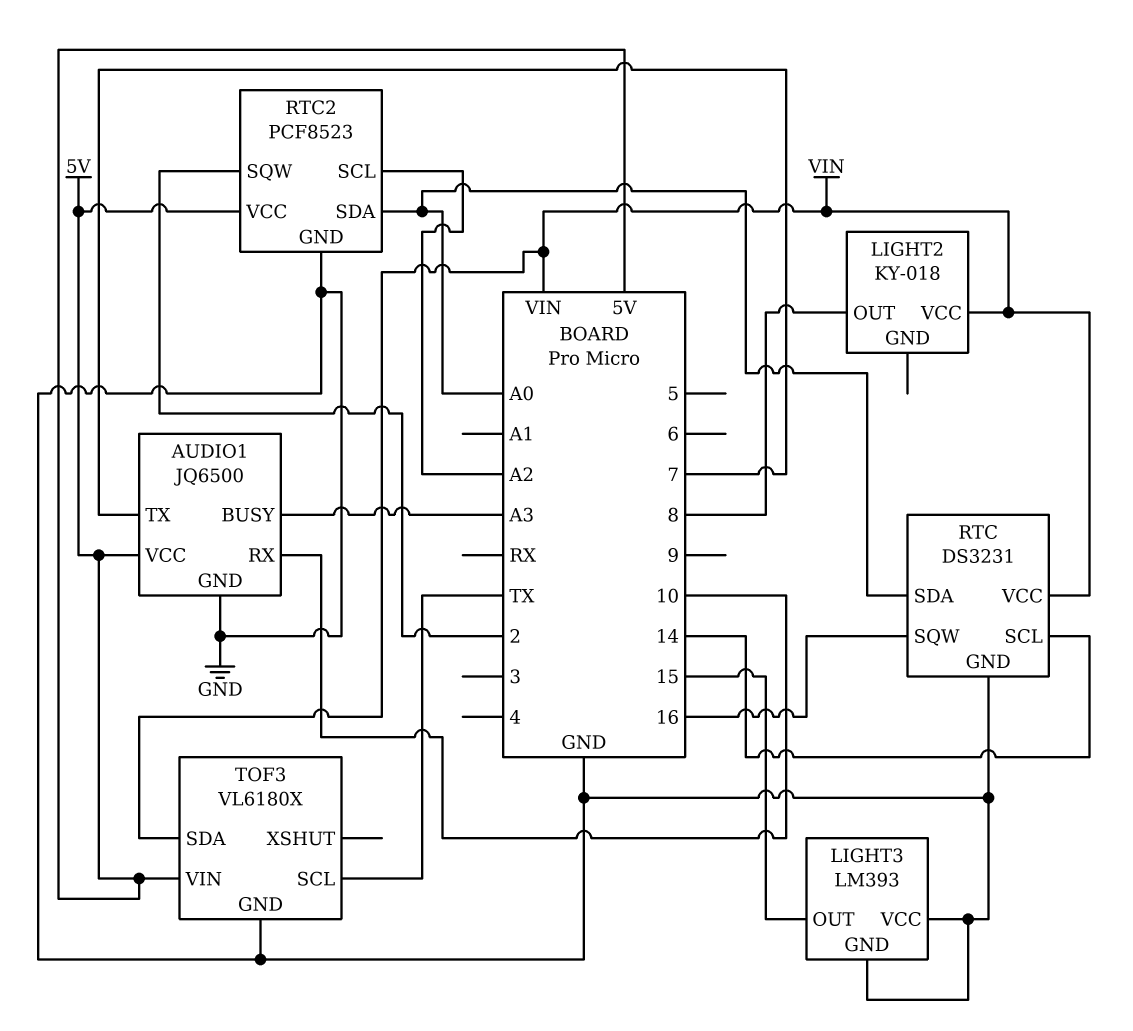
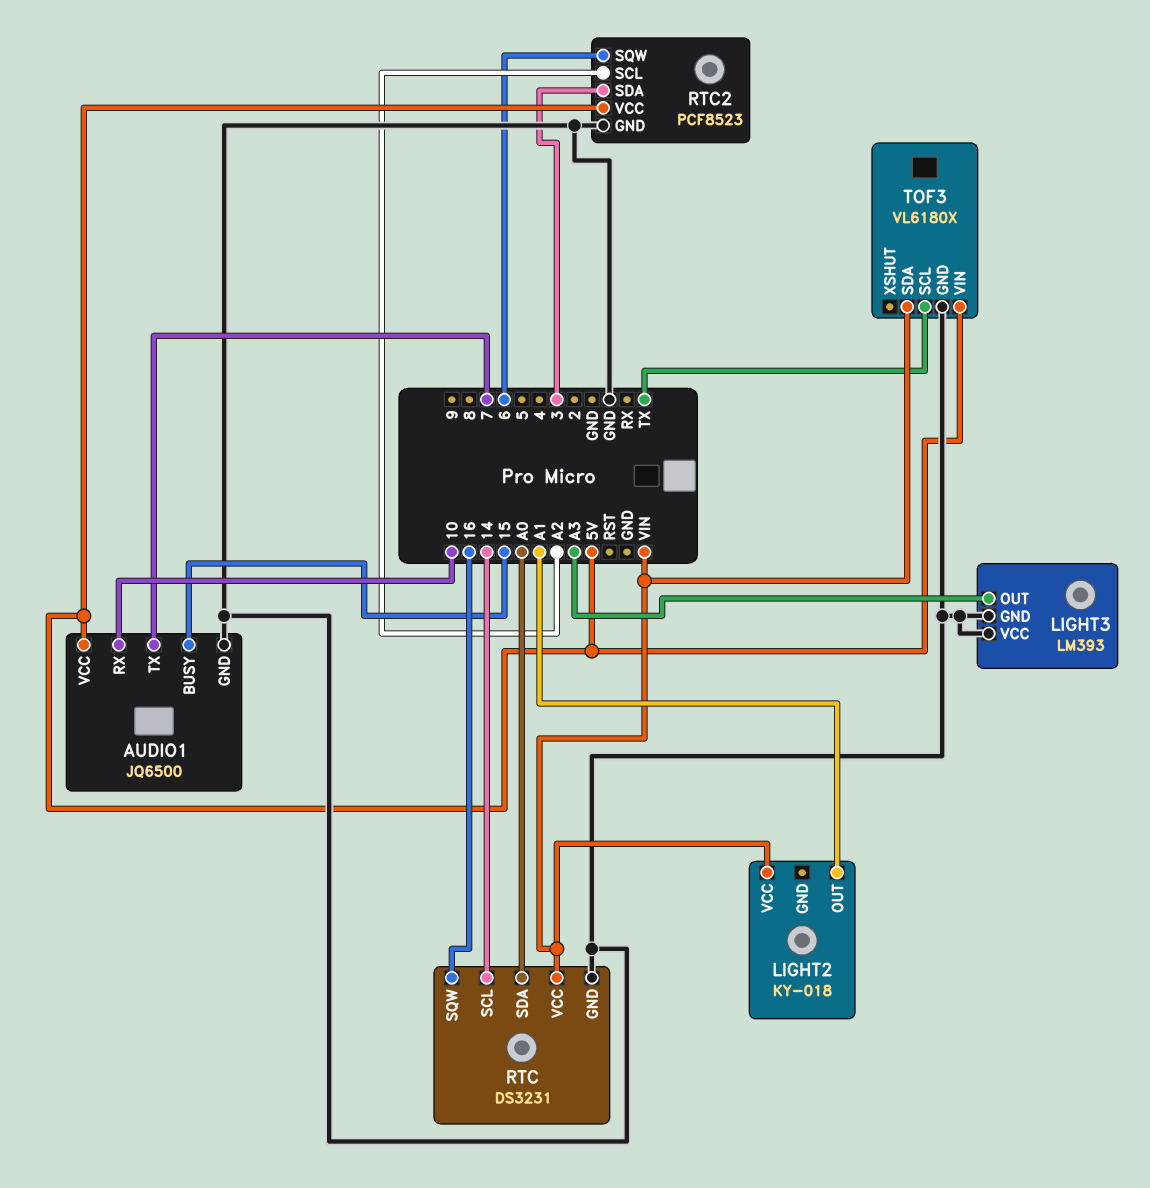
AUDIO1 pin BUSY: A3 -> 15
LIGHT2 pin OUT: 8 -> A1
LIGHT3 pin OUT: 15 -> A3
RTC2 pin SDA: A0 -> 3
RTC2 pin SQW: 2 -> 6

